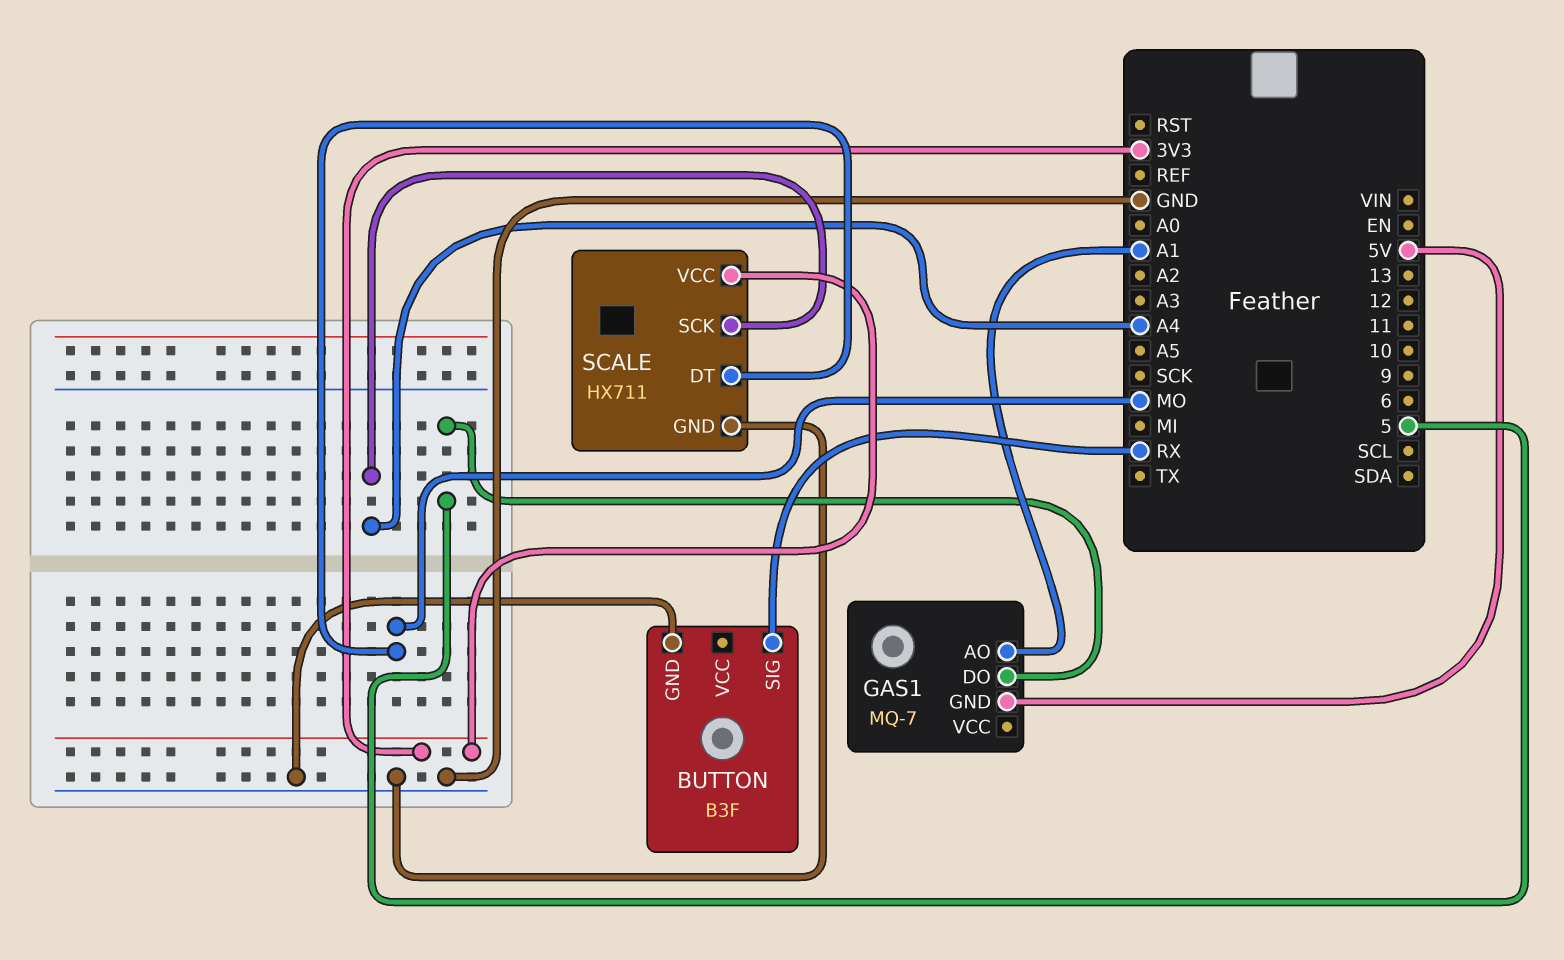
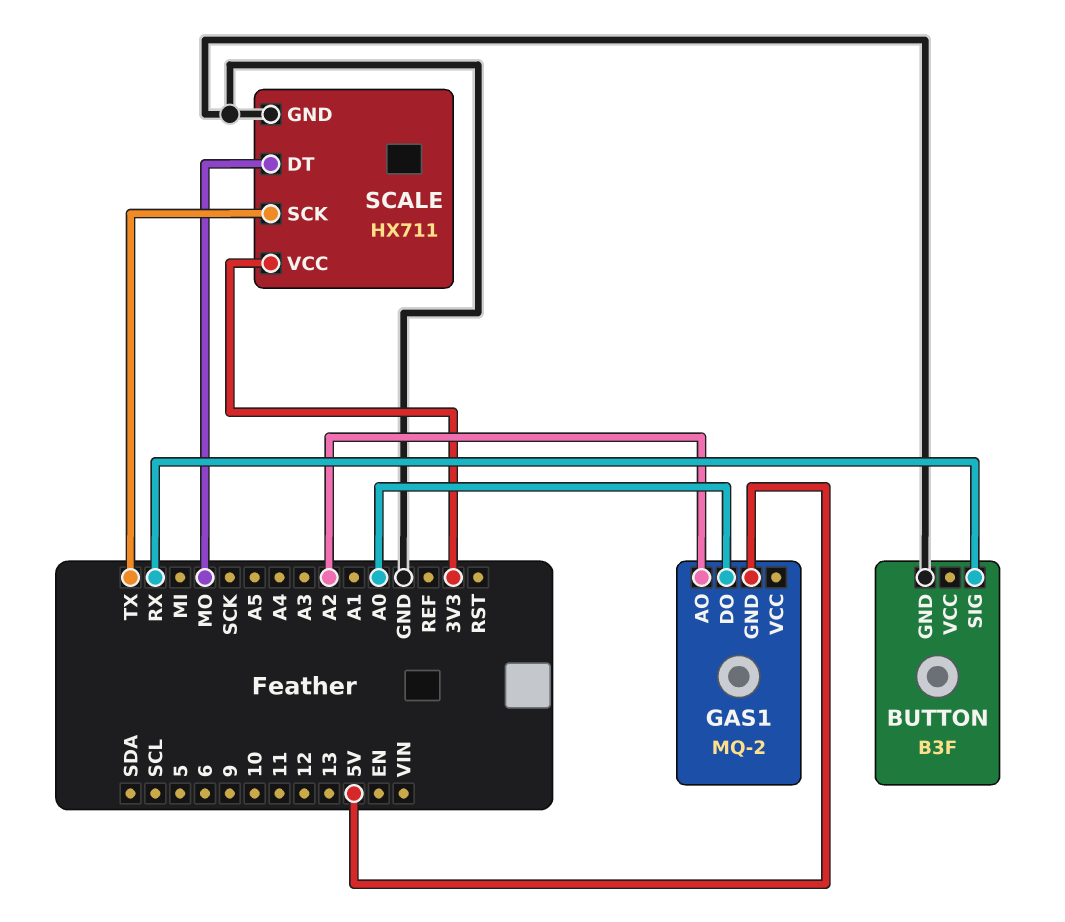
GAS1: MQ-7 -> MQ-2
GAS1 pin AO: A1 -> A2
GAS1 pin DO: 5 -> A0
SCALE pin SCK: A4 -> TX

